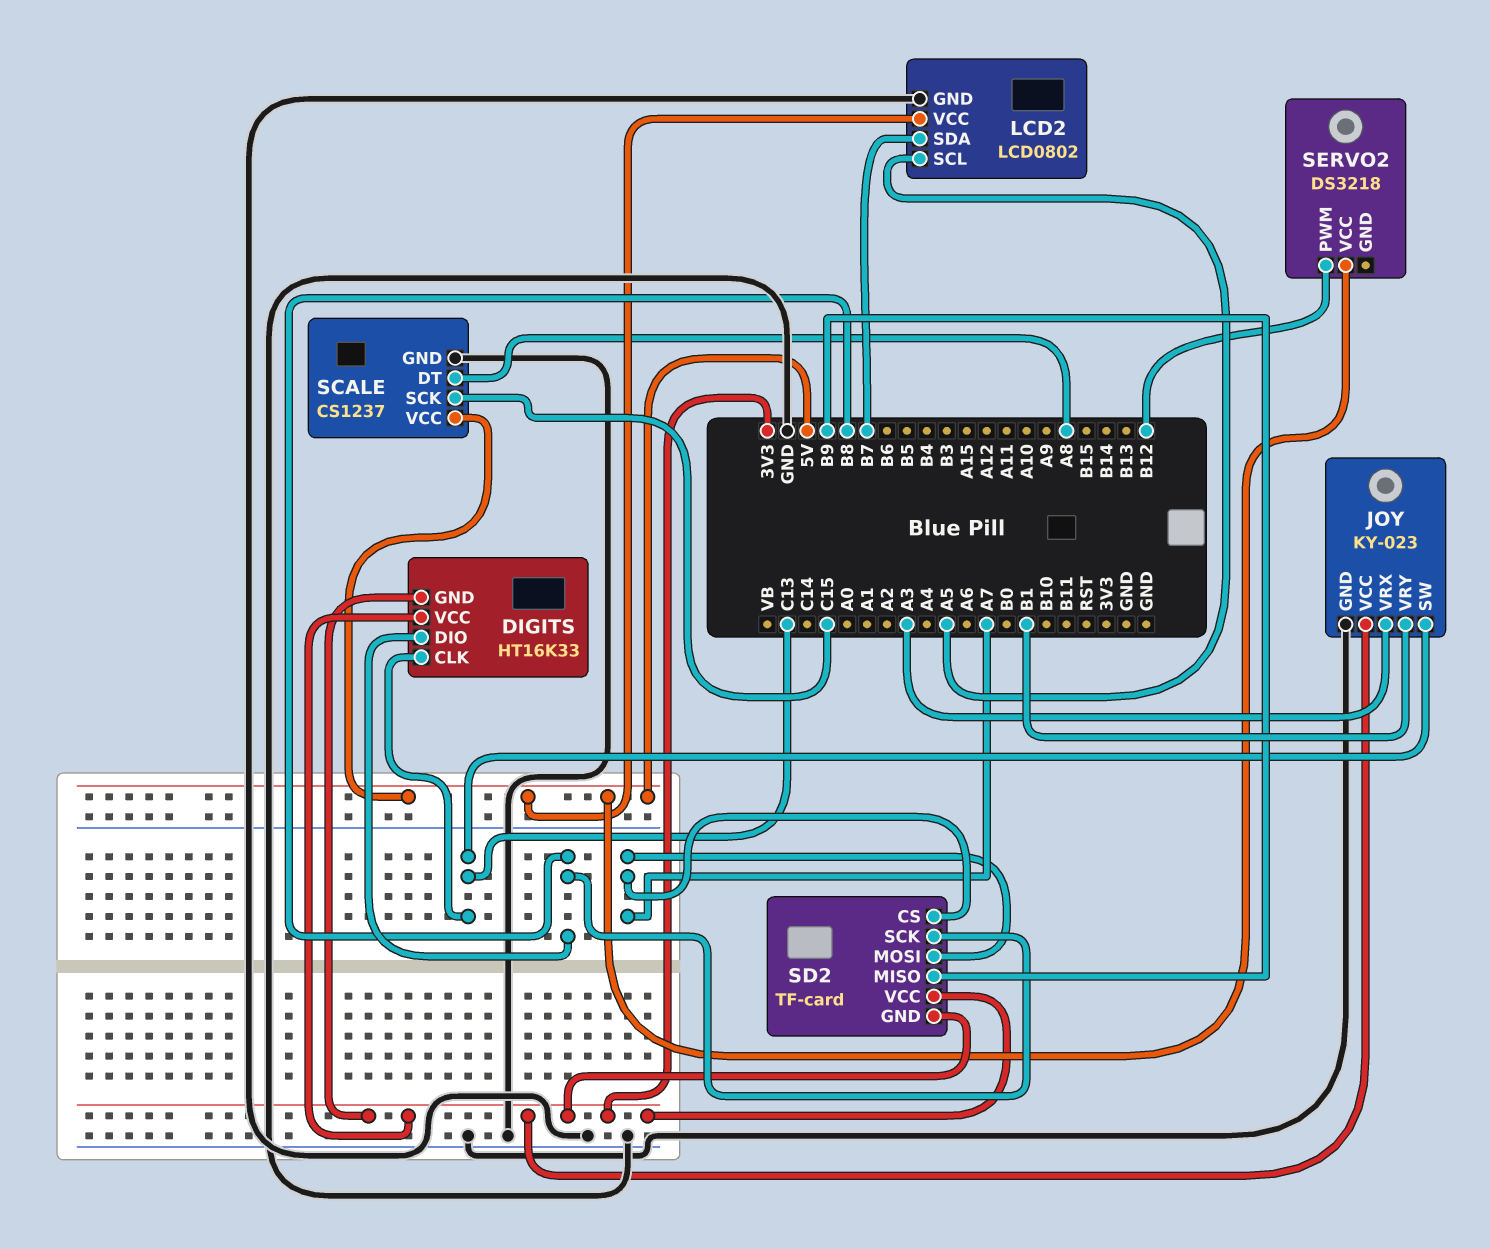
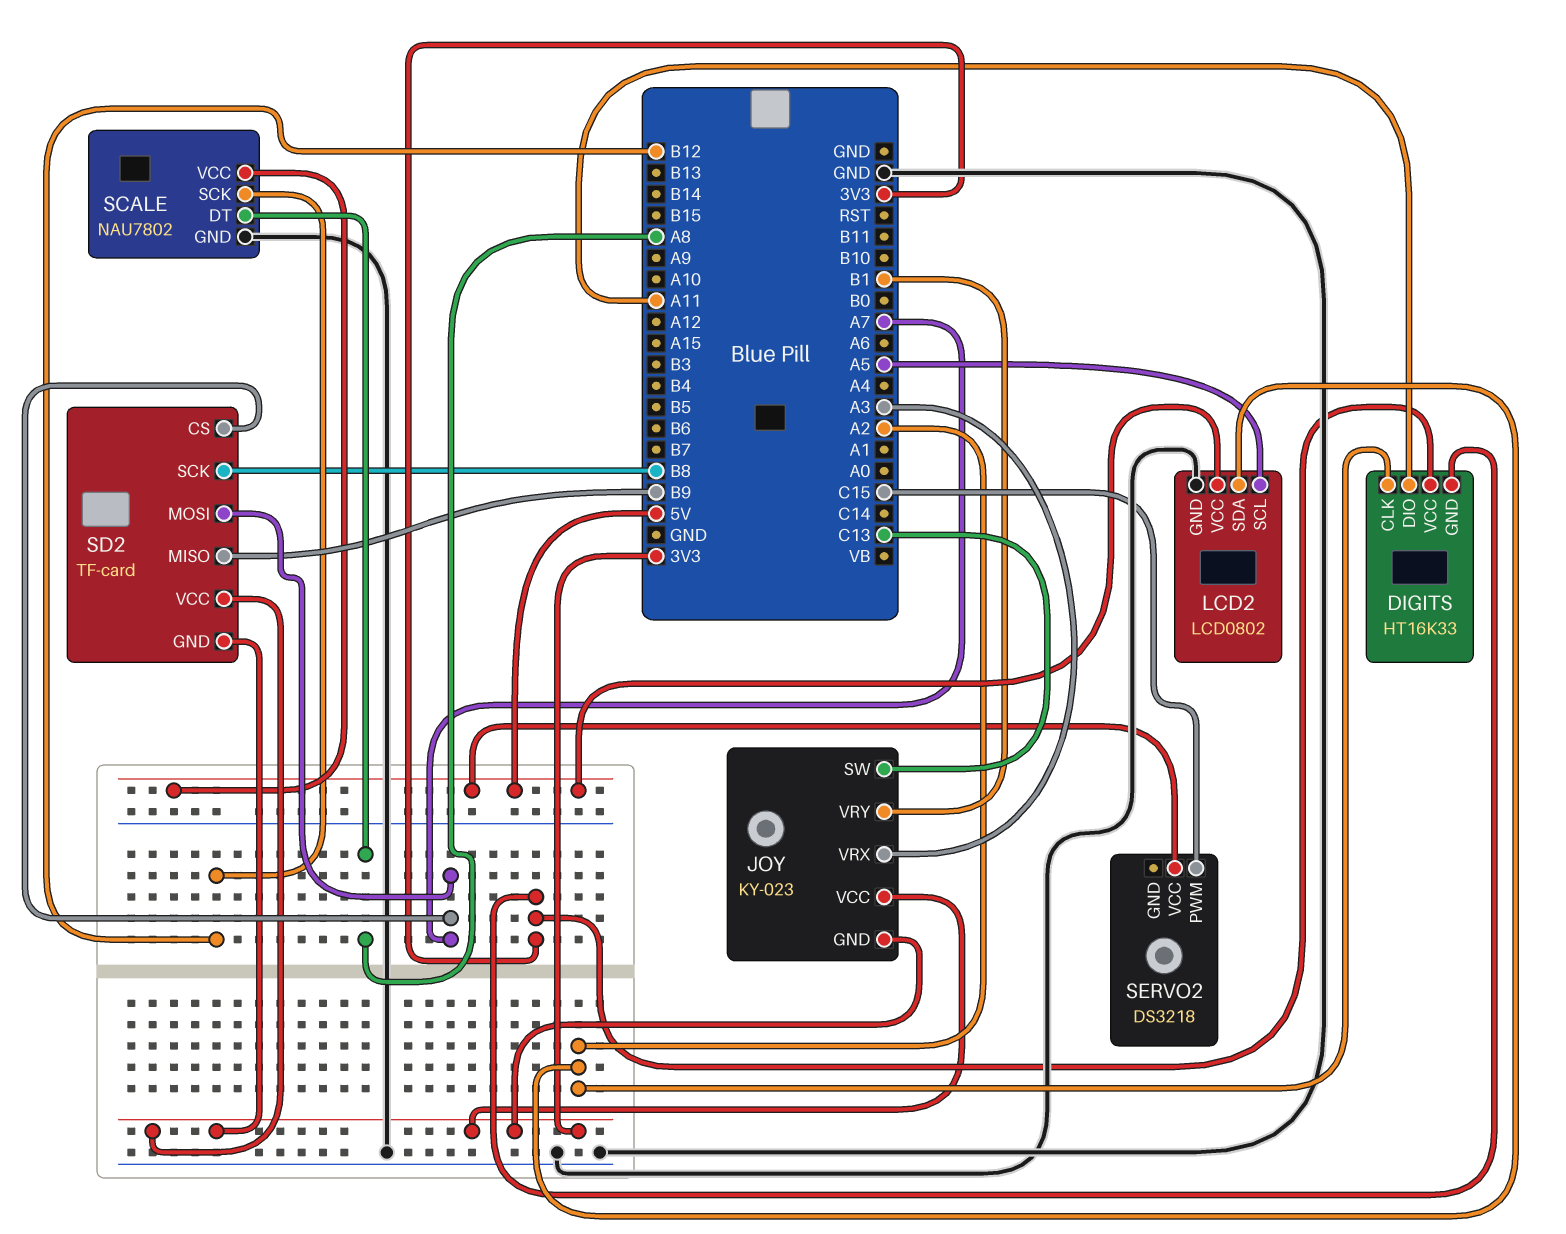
DIGITS pin CLK: C13 -> A2
DIGITS pin DIO: B8 -> A11
JOY pin GND: GND -> 3V3
LCD2 pin SDA: B7 -> A2
SCALE: CS1237 -> NAU7802
SCALE pin SCK: C15 -> B12
SERVO2 pin PWM: B12 -> C15

